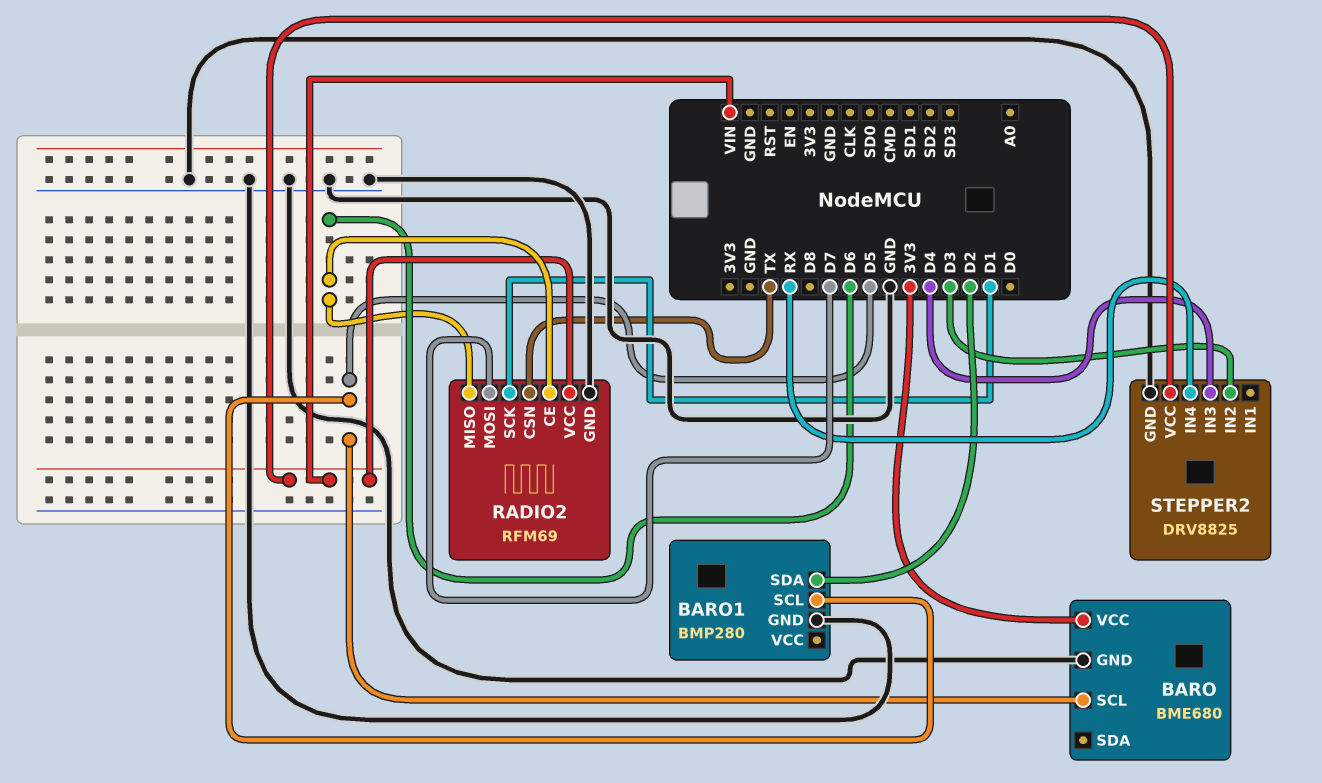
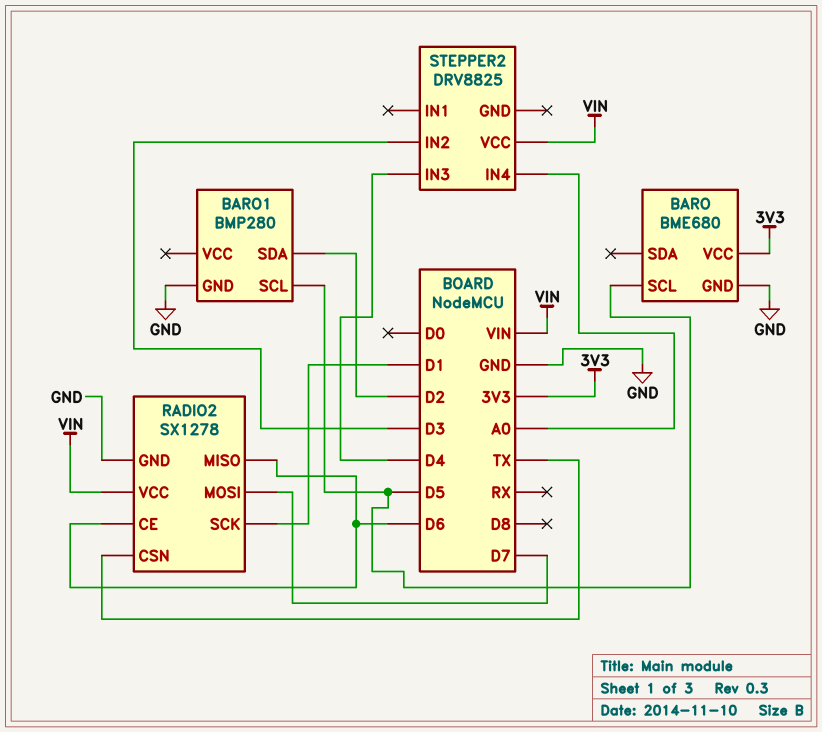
RADIO2: RFM69 -> SX1278
STEPPER2 pin GND: GND -> none
STEPPER2 pin IN4: RX -> A0

